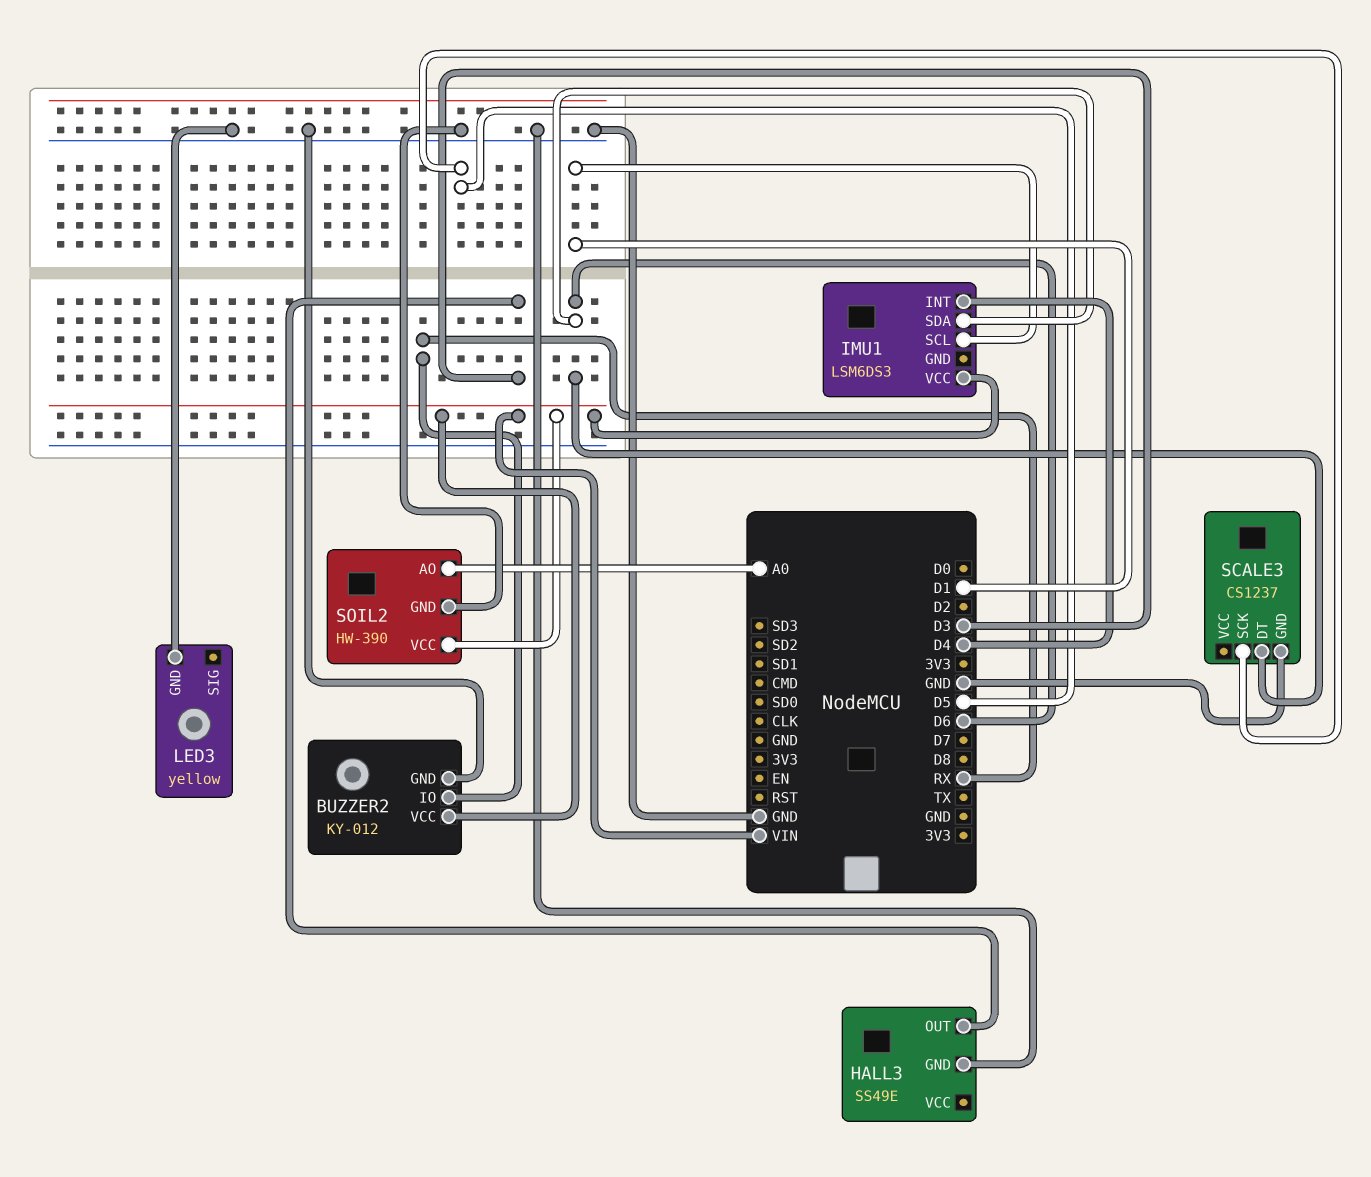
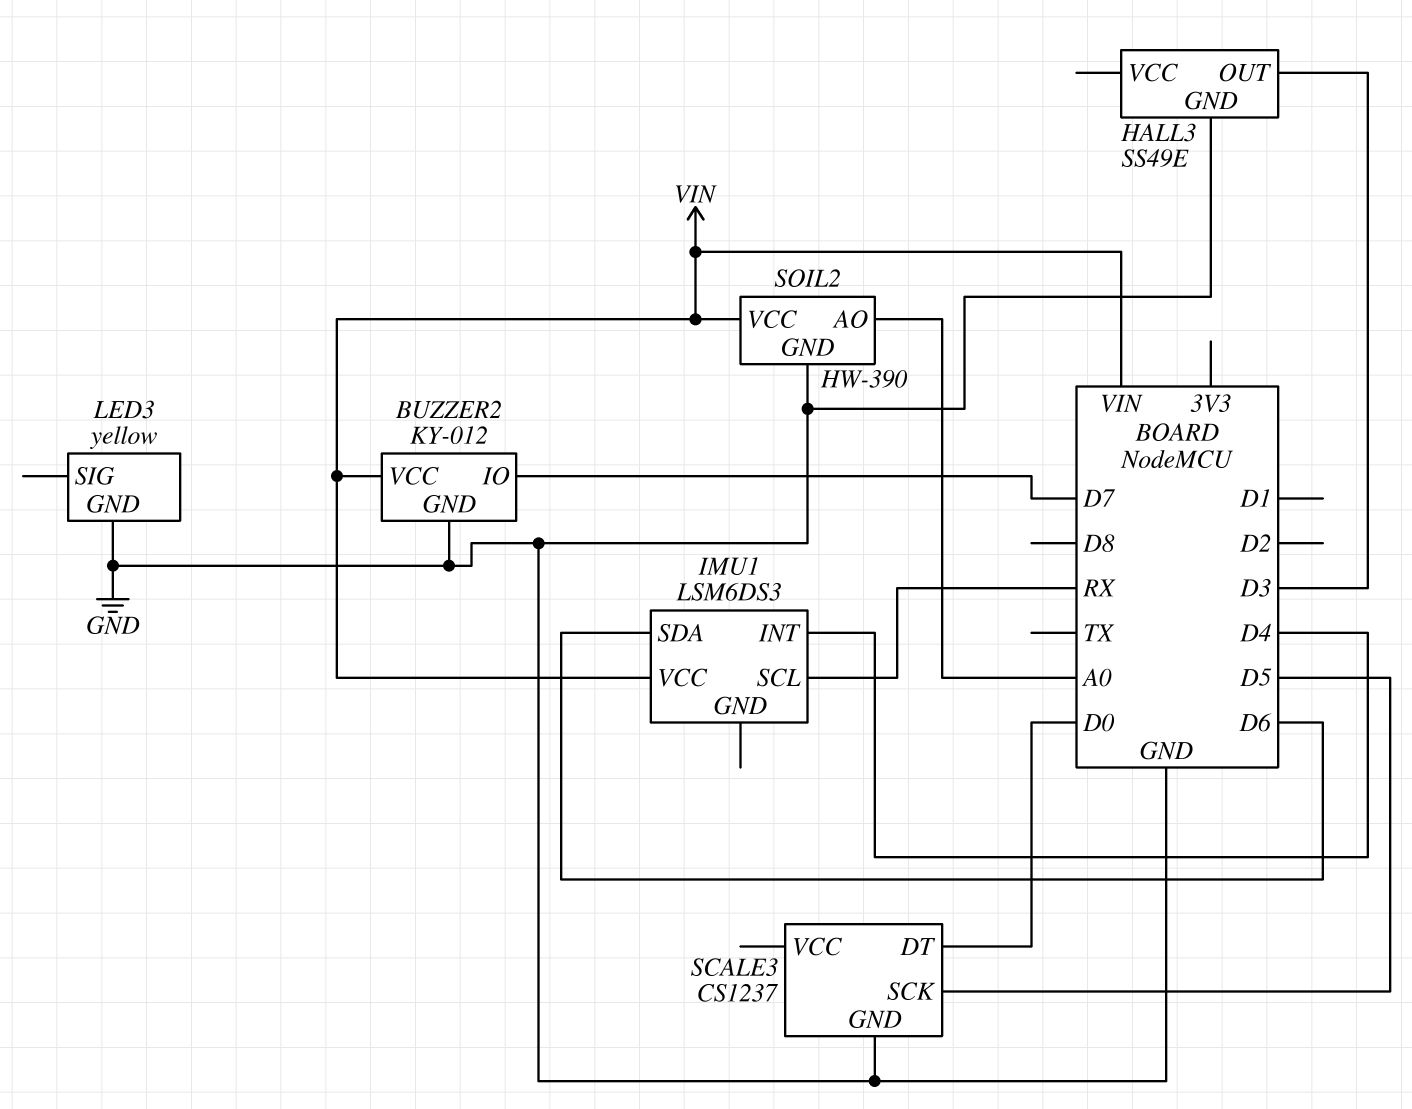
BUZZER2 pin IO: RX -> D7
IMU1 pin SCL: D1 -> RX
SCALE3 pin DT: D6 -> D0

